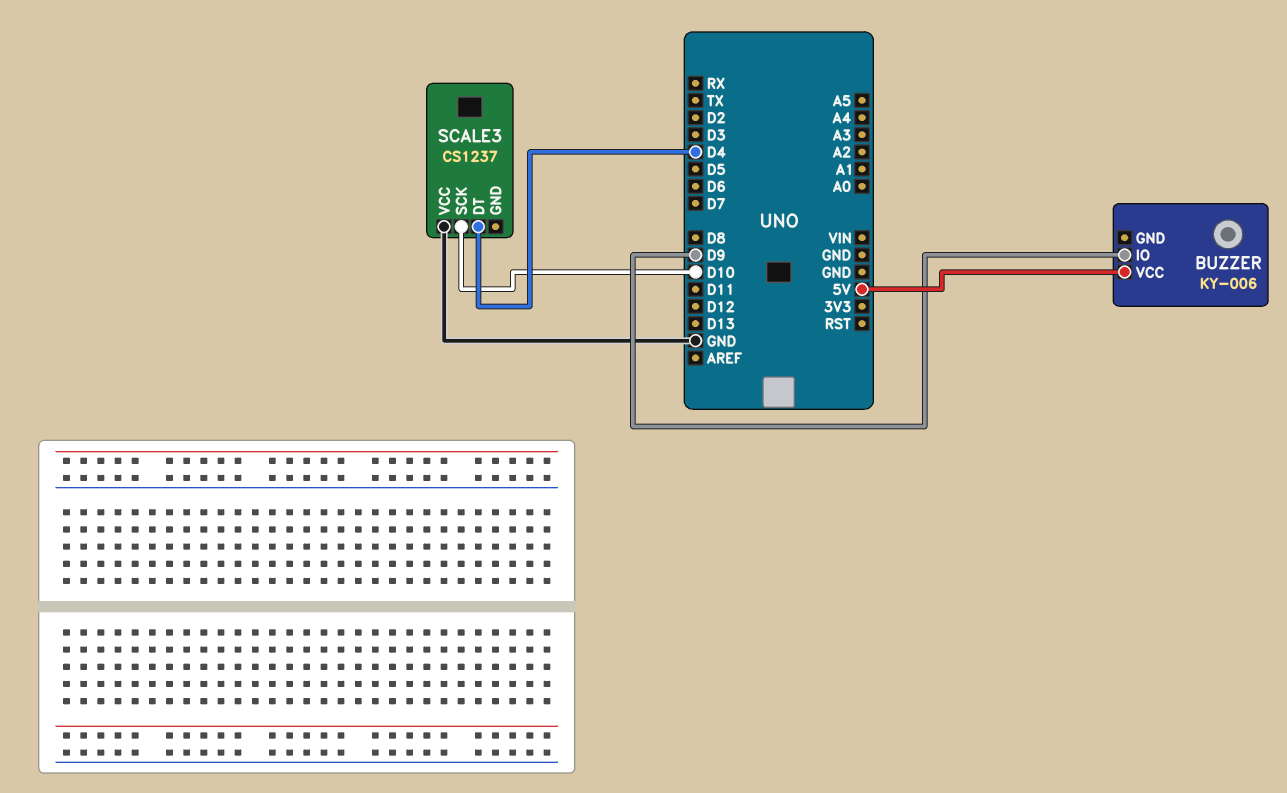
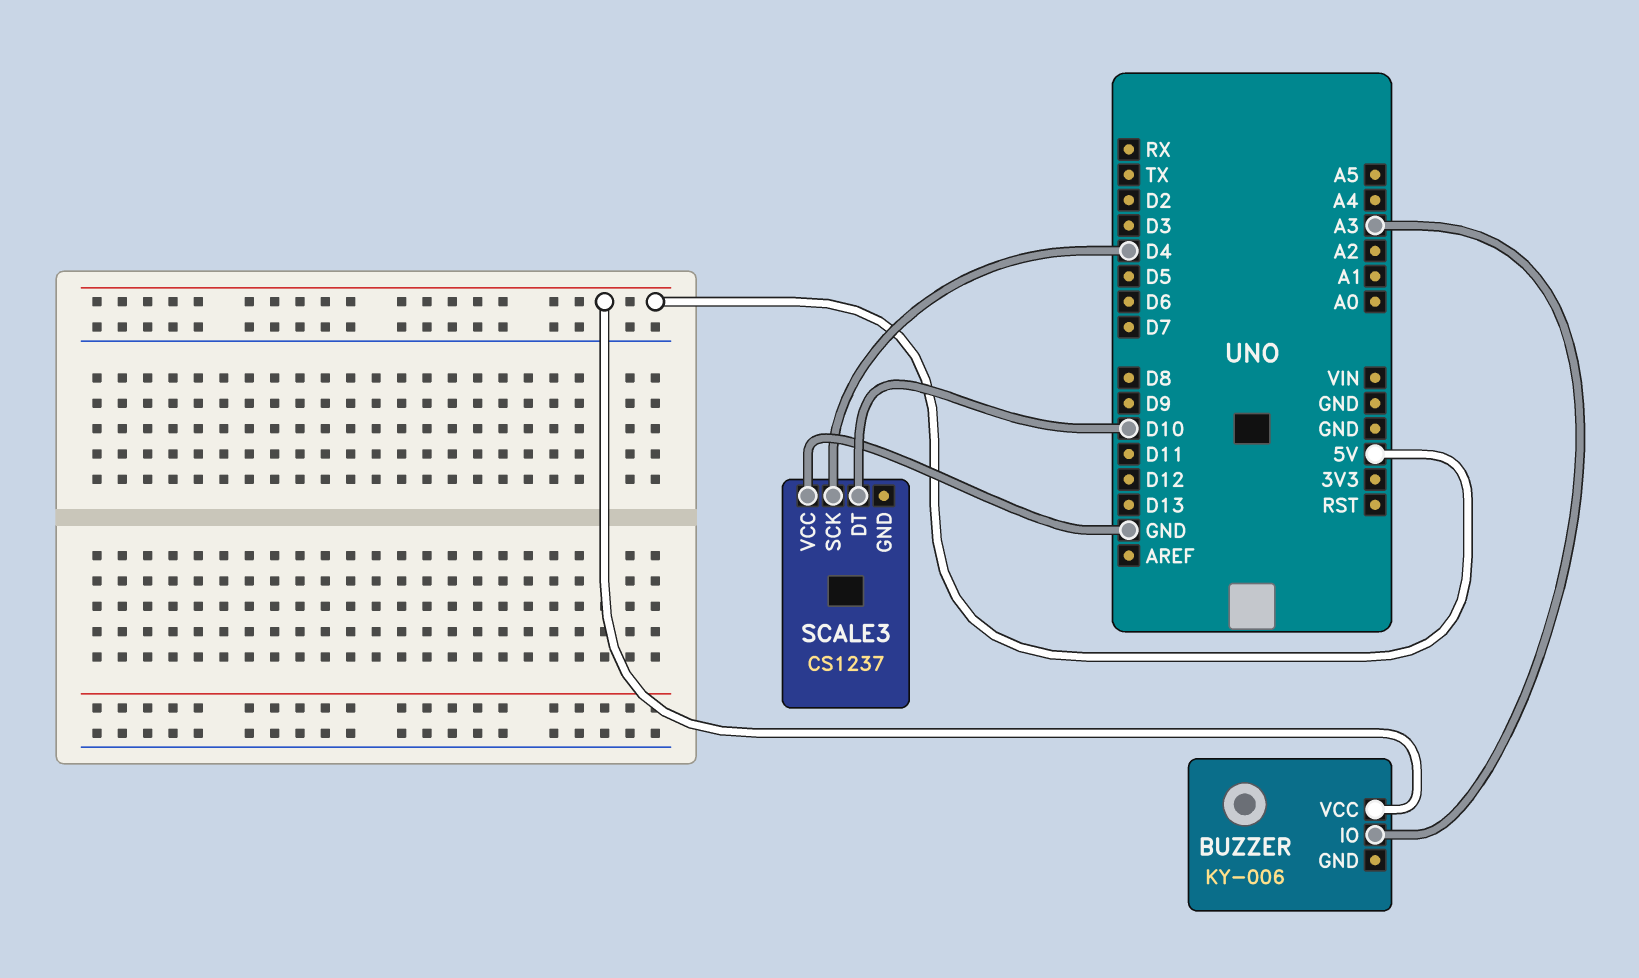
BUZZER pin IO: D9 -> A3
SCALE3 pin DT: D4 -> D10
SCALE3 pin SCK: D10 -> D4

